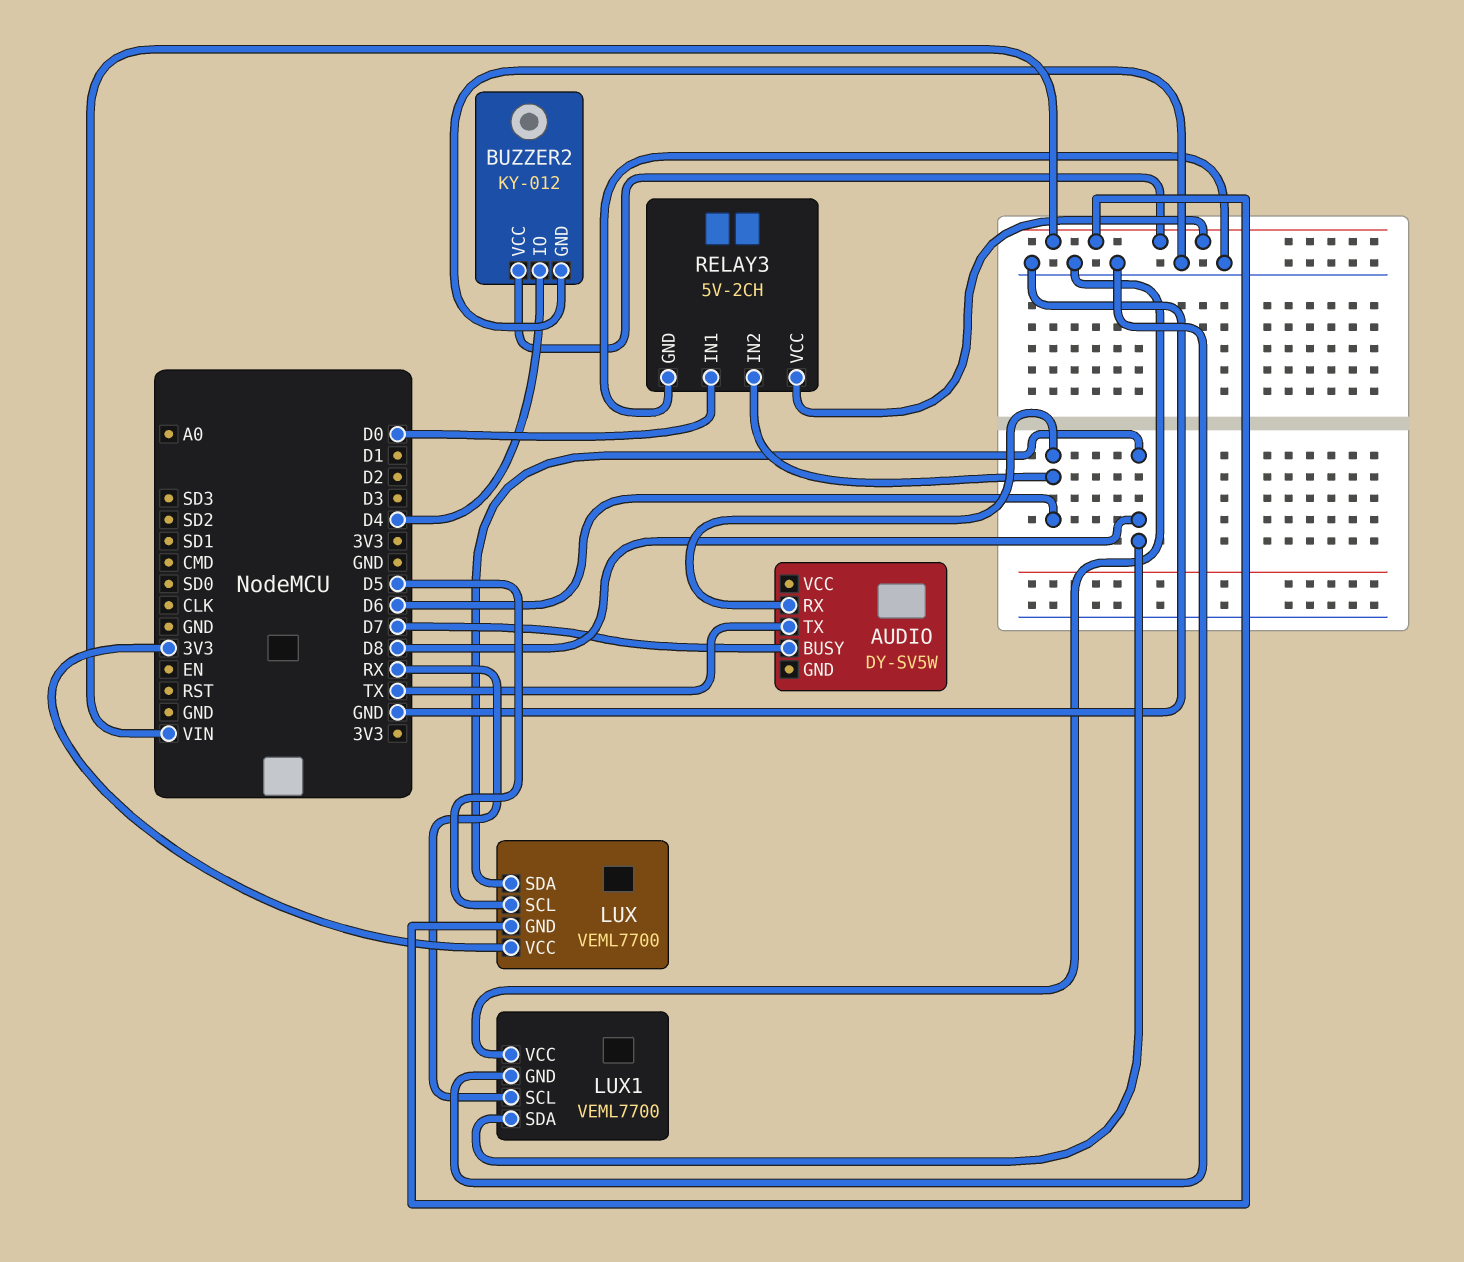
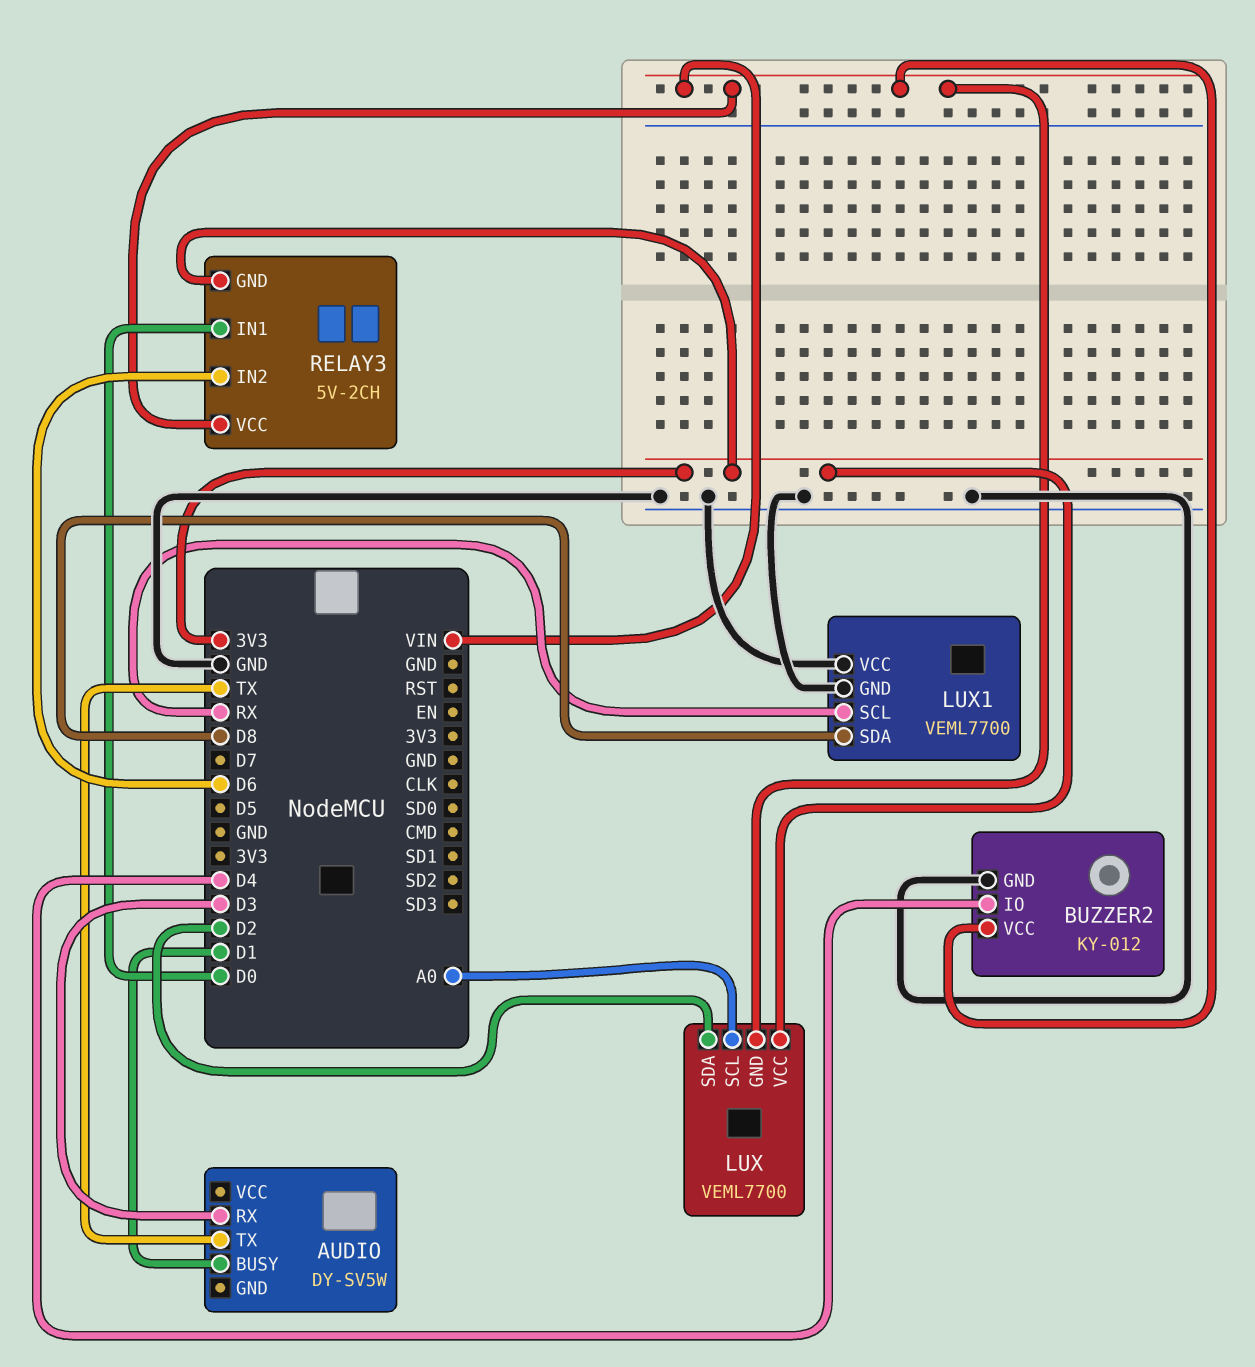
AUDIO pin BUSY: D7 -> D1
AUDIO pin RX: D6 -> D3
LUX pin SCL: D5 -> A0
LUX pin SDA: D8 -> D2
RELAY3 pin GND: GND -> 3V3

